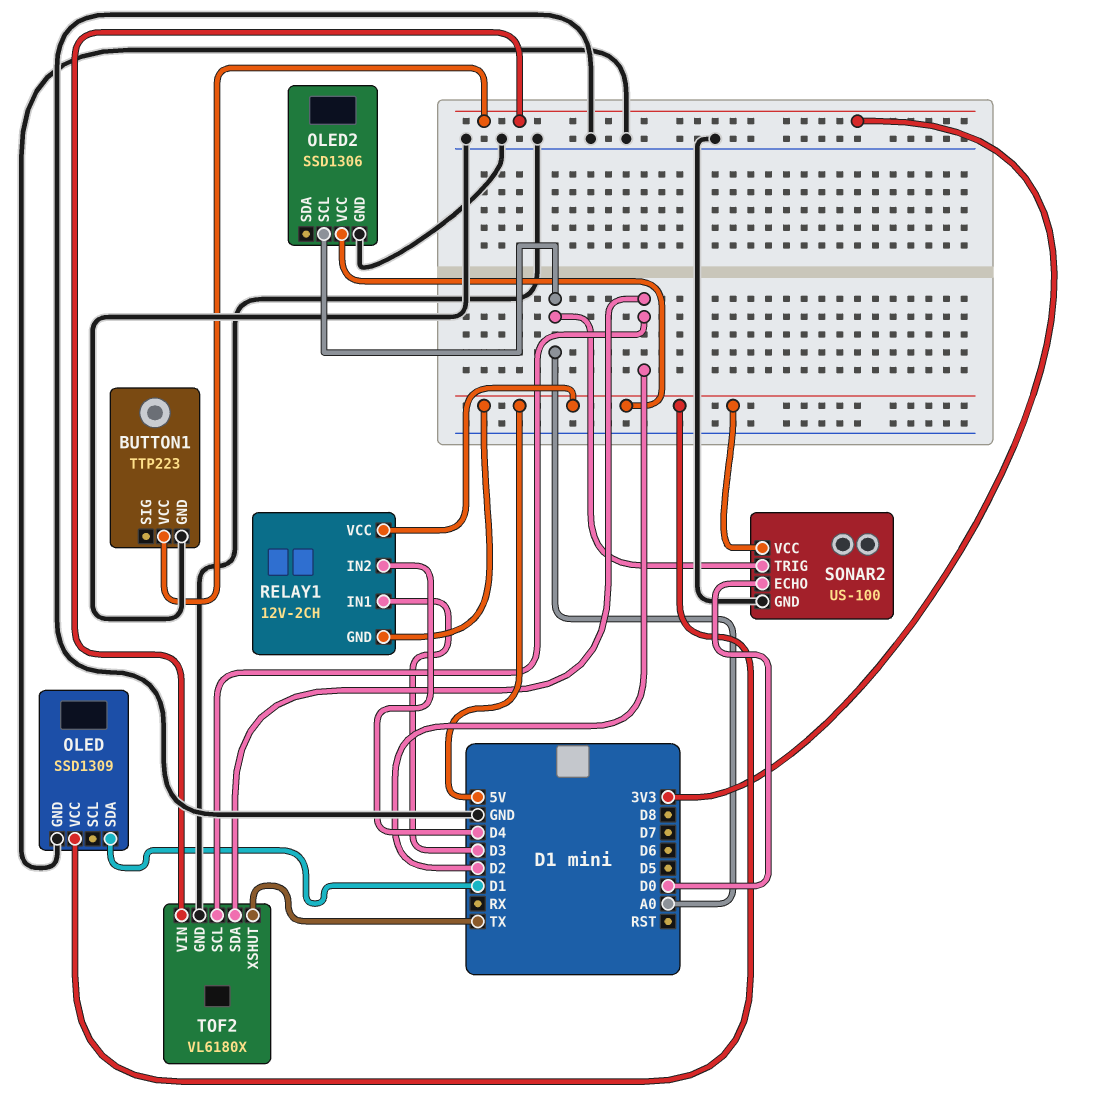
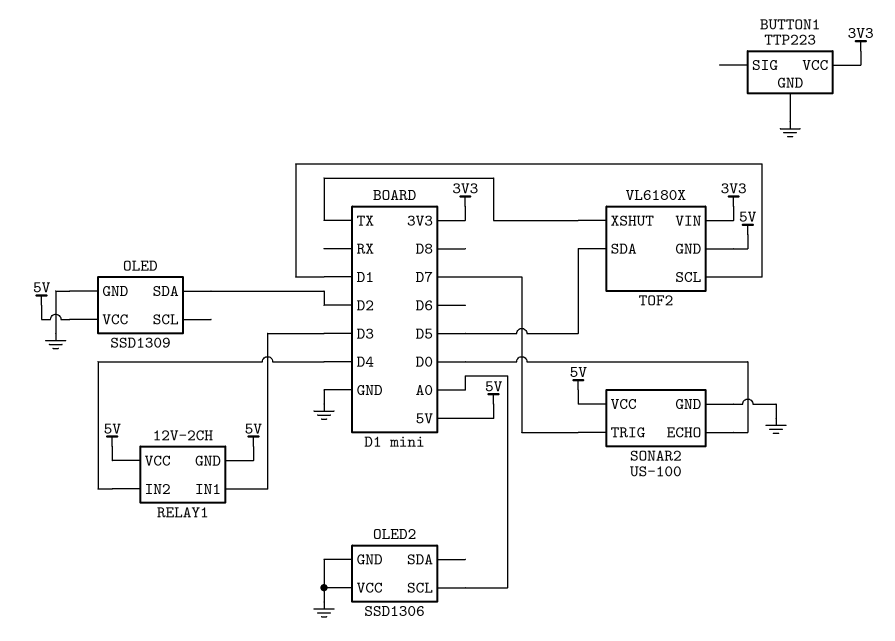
OLED pin SDA: D1 -> D2
OLED2 pin VCC: 5V -> GND
SONAR2 pin TRIG: A0 -> D7
TOF2 pin GND: GND -> 5V
TOF2 pin SCL: D2 -> D1
TOF2 pin SDA: D2 -> D5

